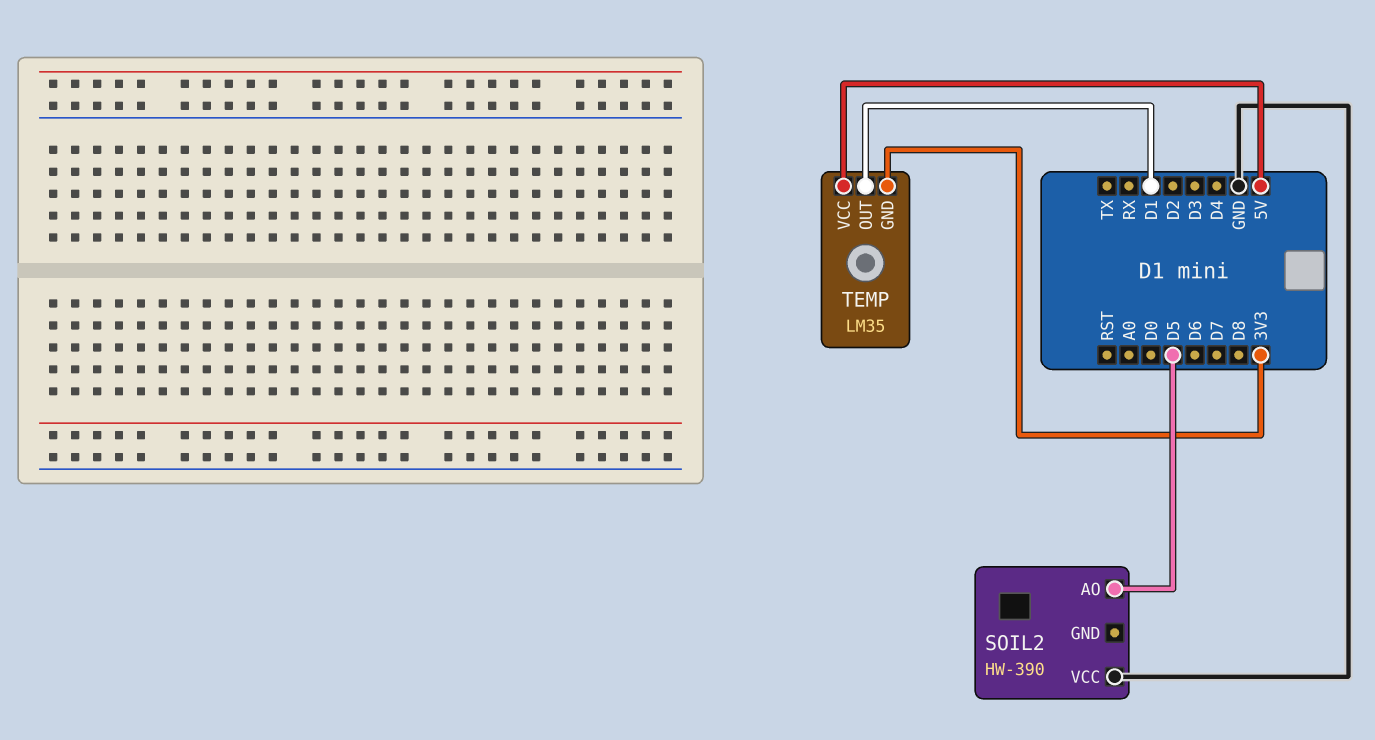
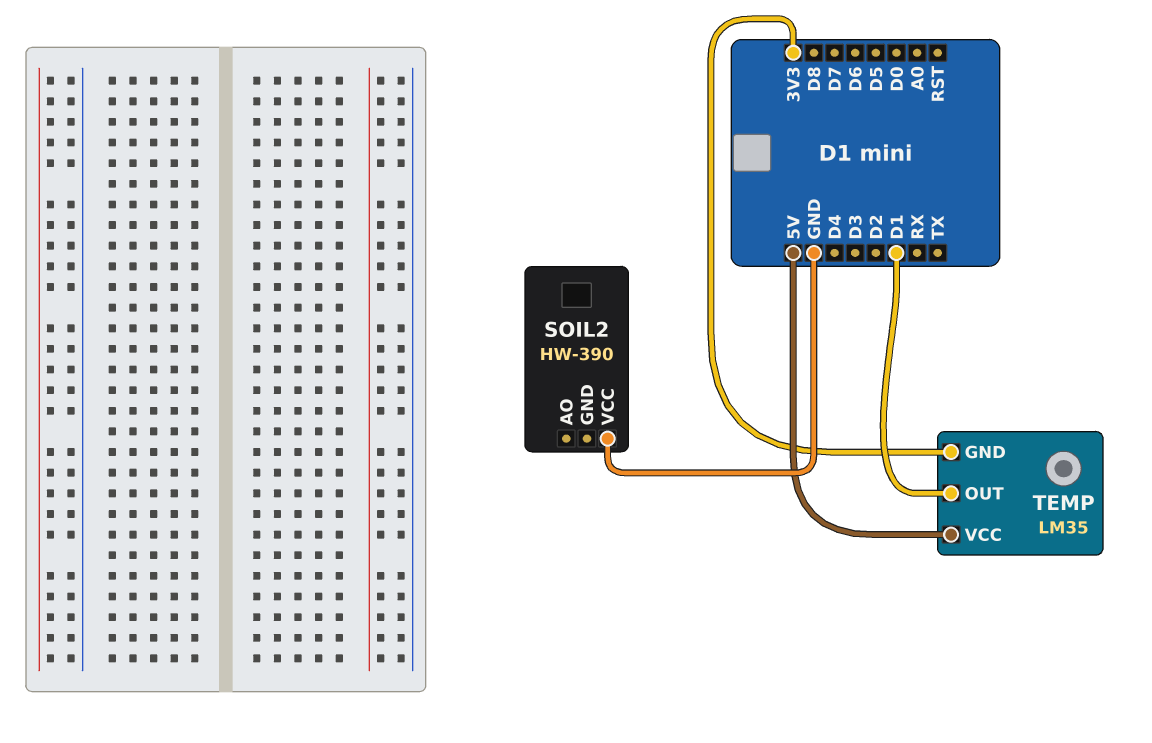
SOIL2 pin AO: D5 -> none

